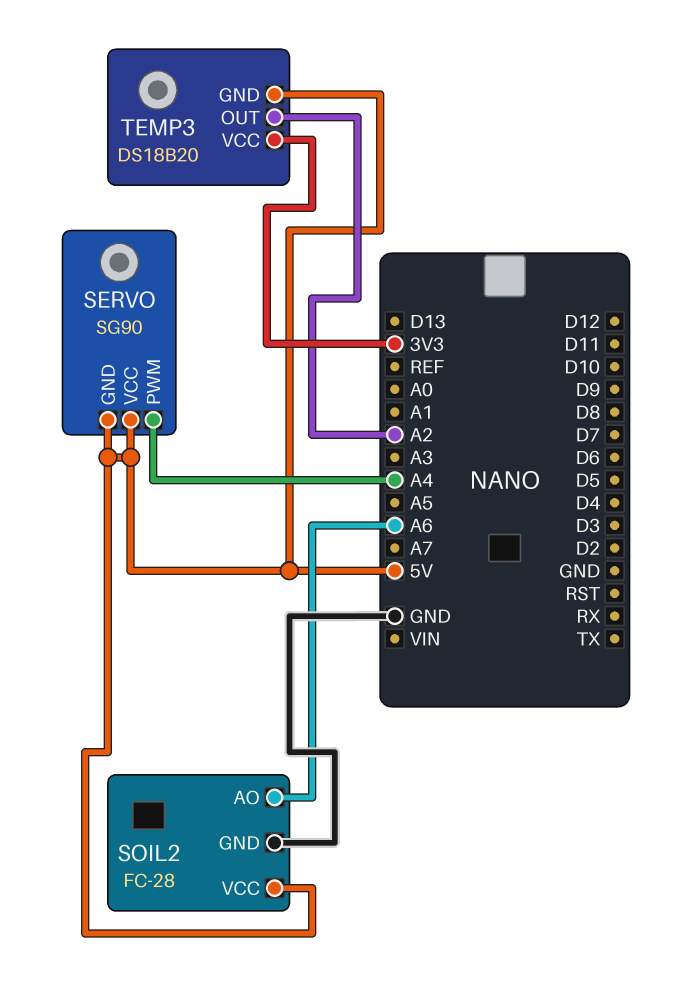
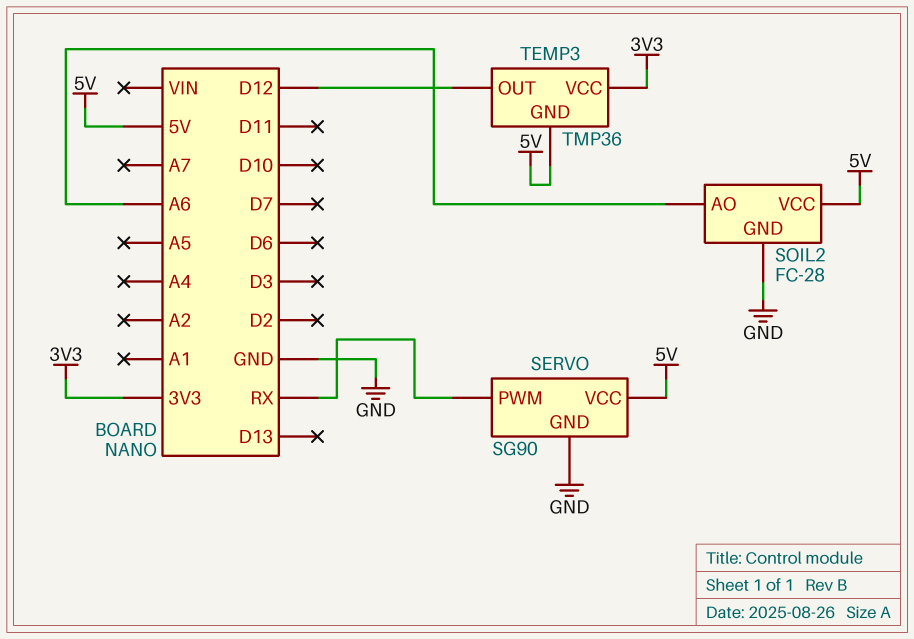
SERVO pin GND: 5V -> GND
SERVO pin PWM: A4 -> RX
TEMP3: DS18B20 -> TMP36
TEMP3 pin OUT: A2 -> D12

